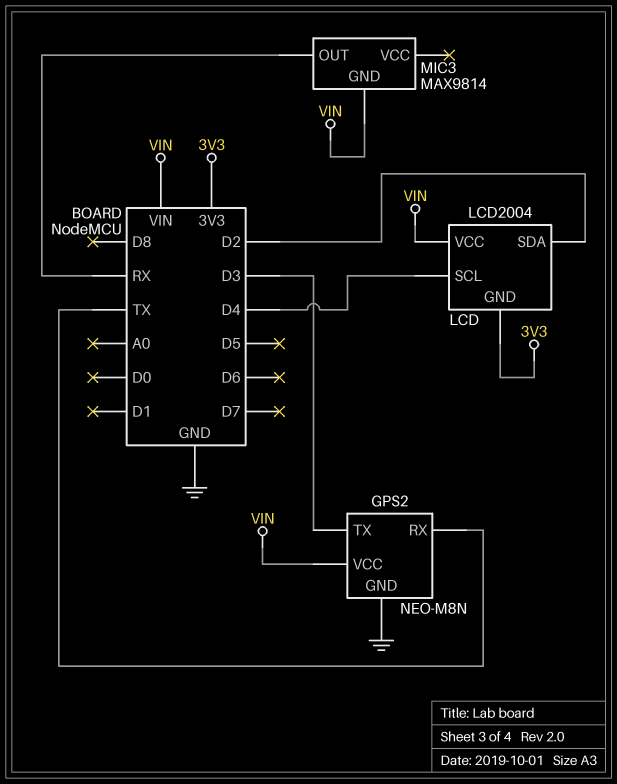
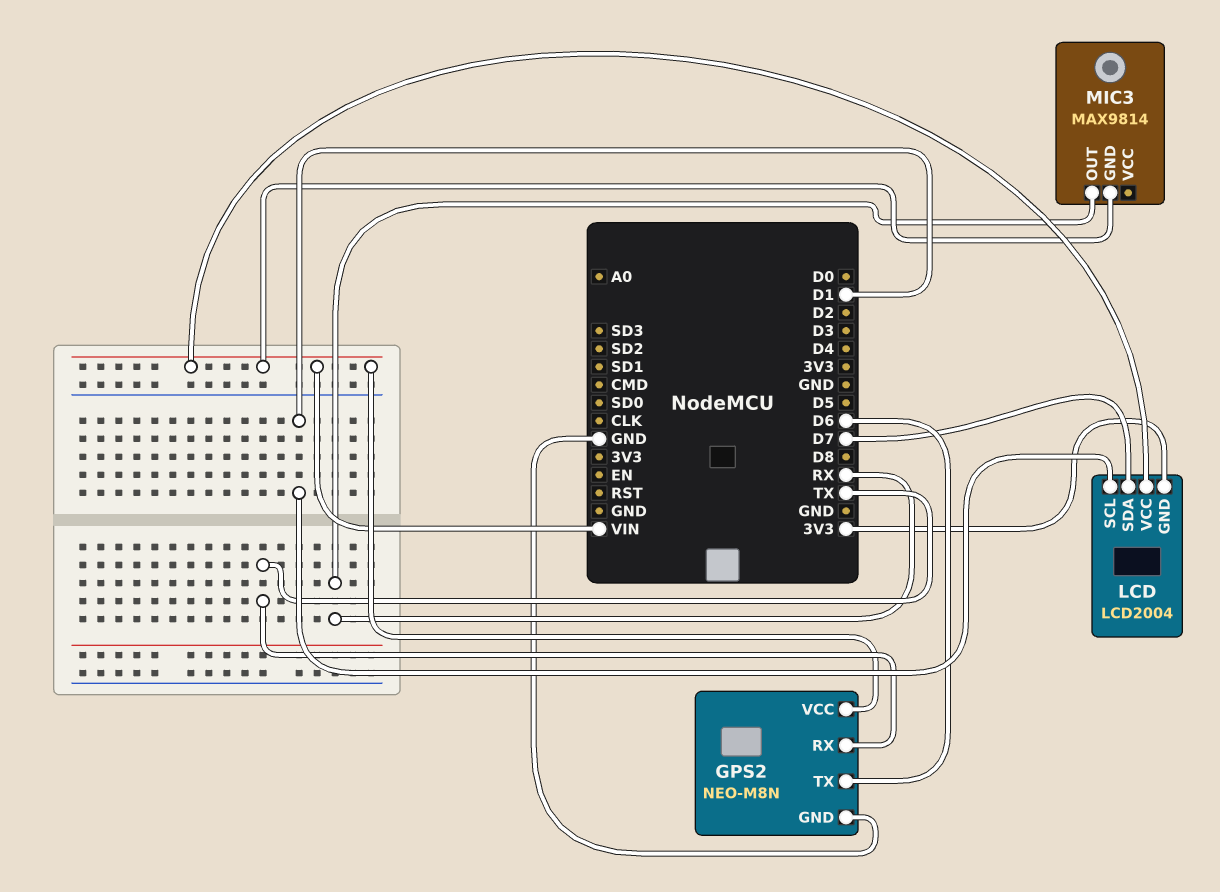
GPS2 pin TX: D3 -> D6
LCD pin SCL: D4 -> D1
LCD pin SDA: D2 -> D7

